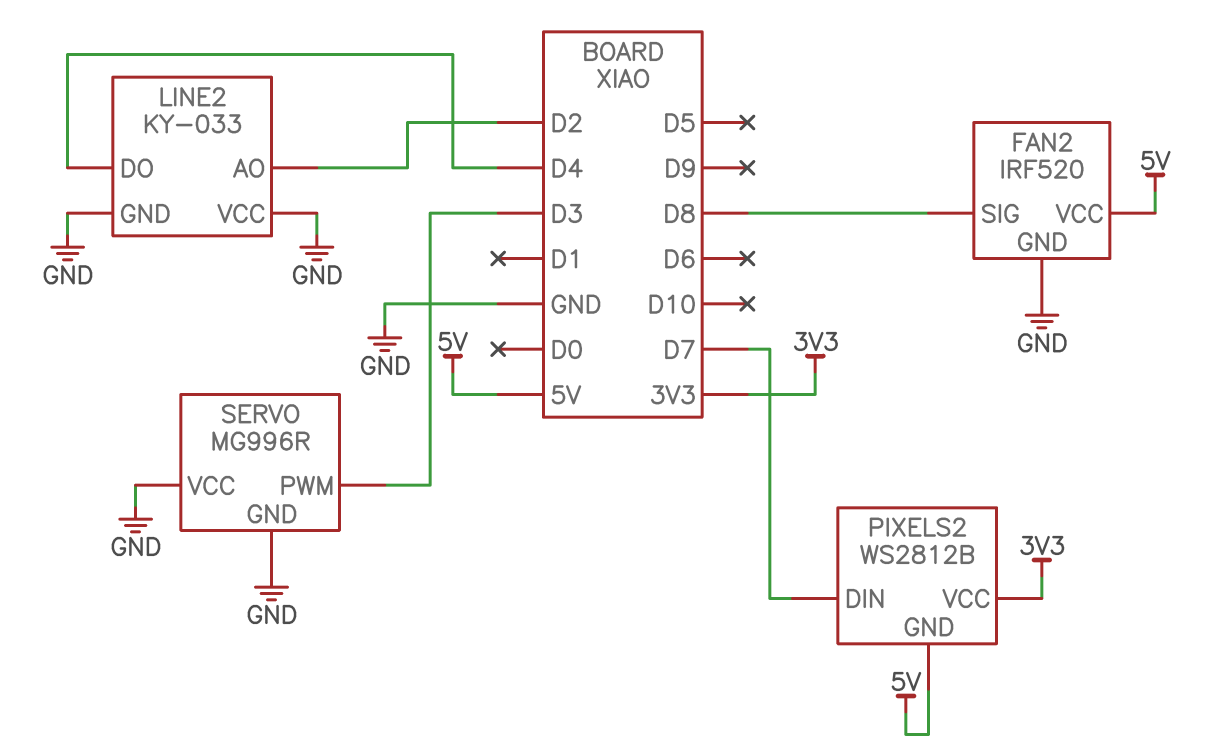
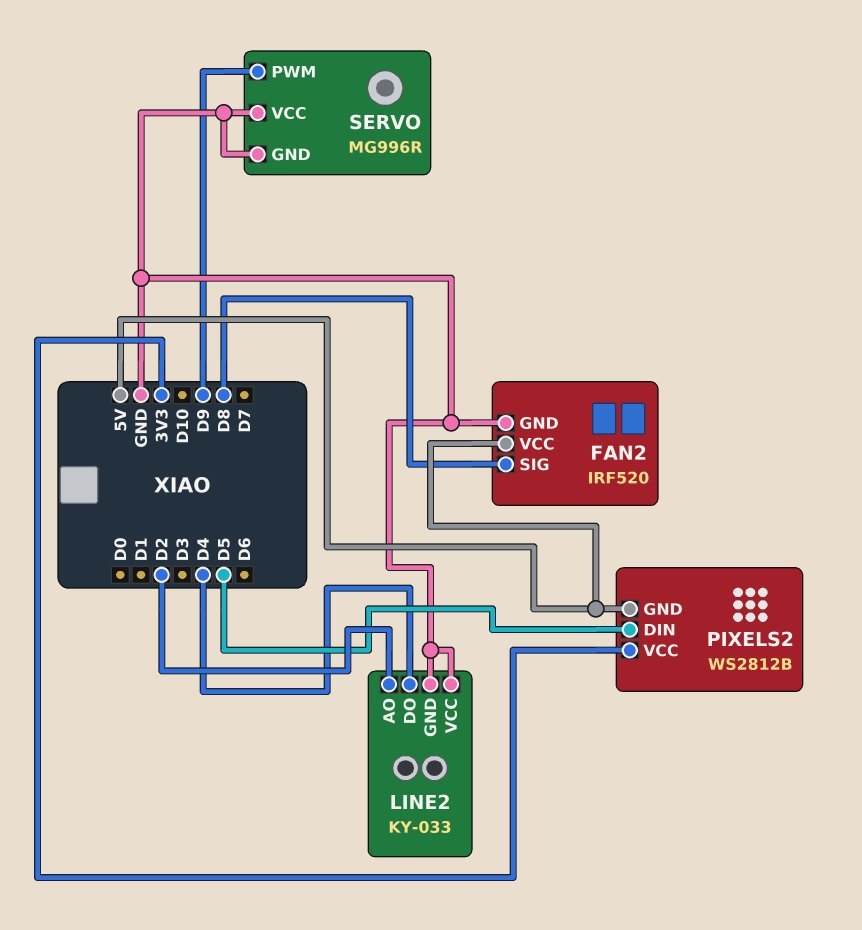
PIXELS2 pin DIN: D7 -> D5
SERVO pin PWM: D3 -> D9

